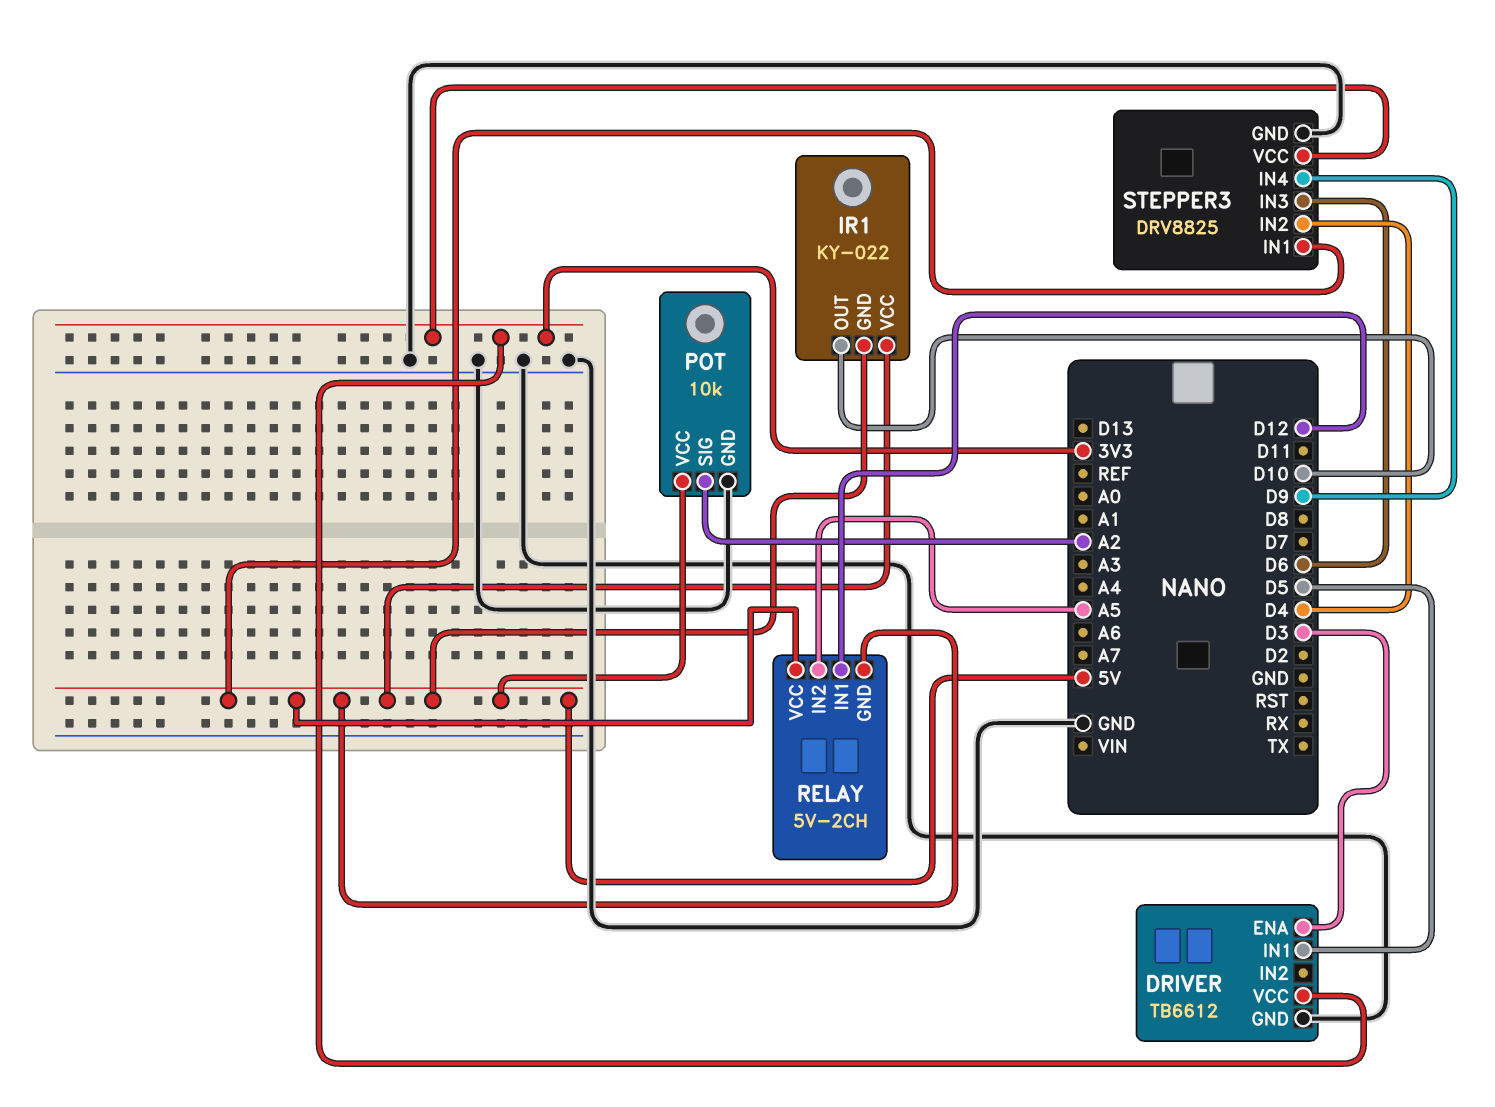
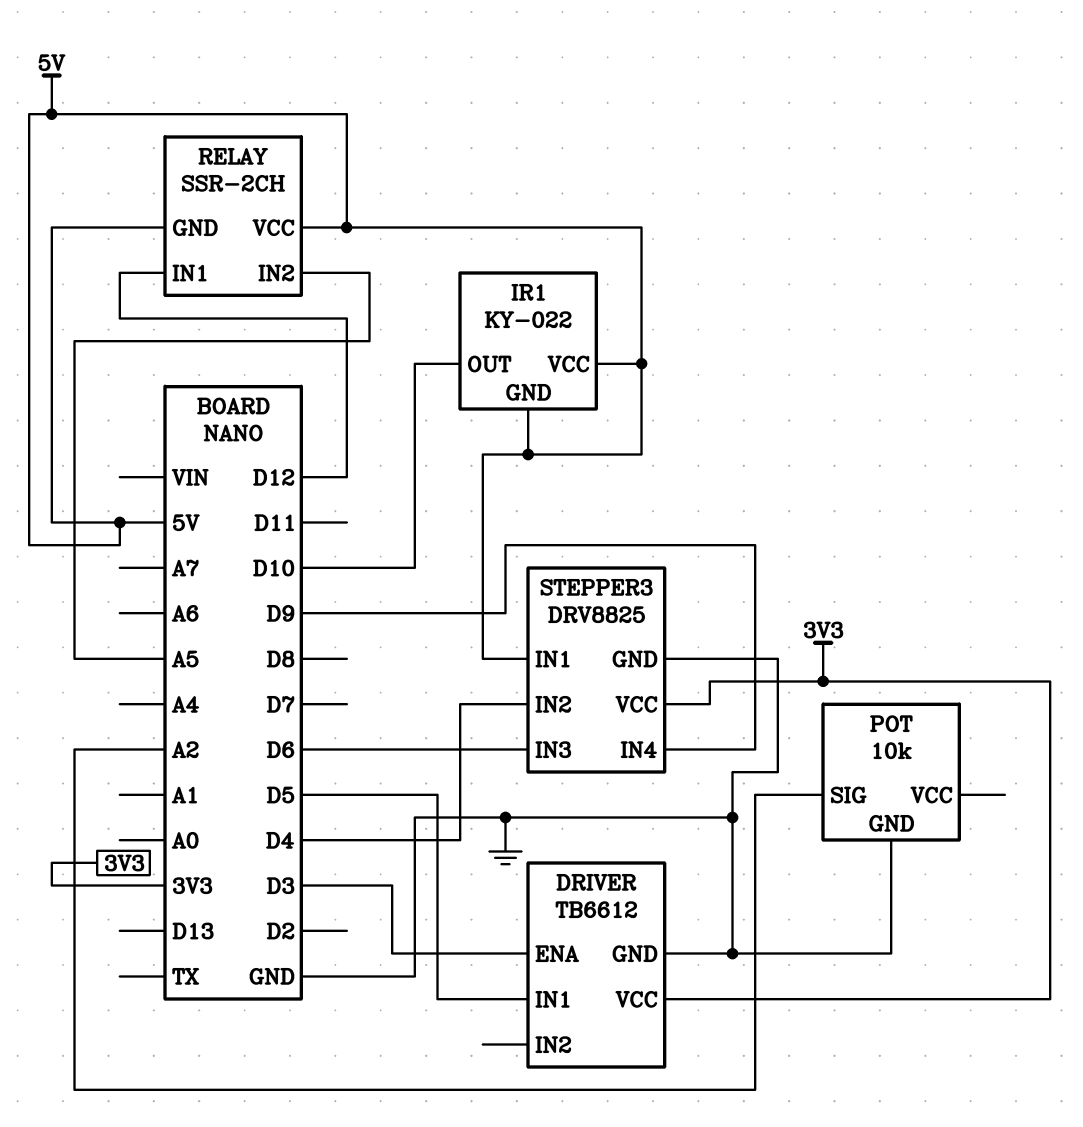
POT pin VCC: 5V -> none
RELAY: 5V-2CH -> SSR-2CH

